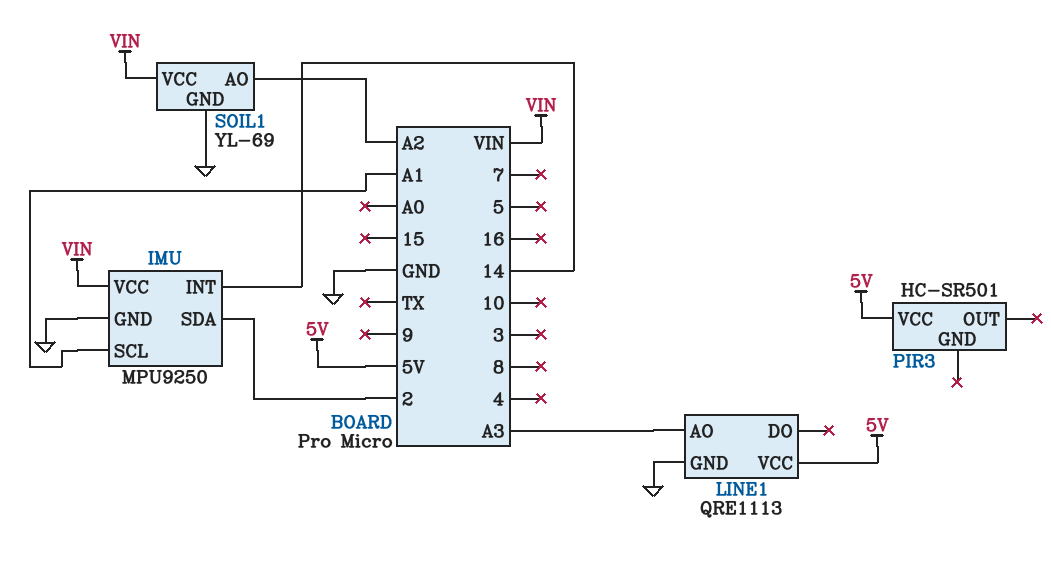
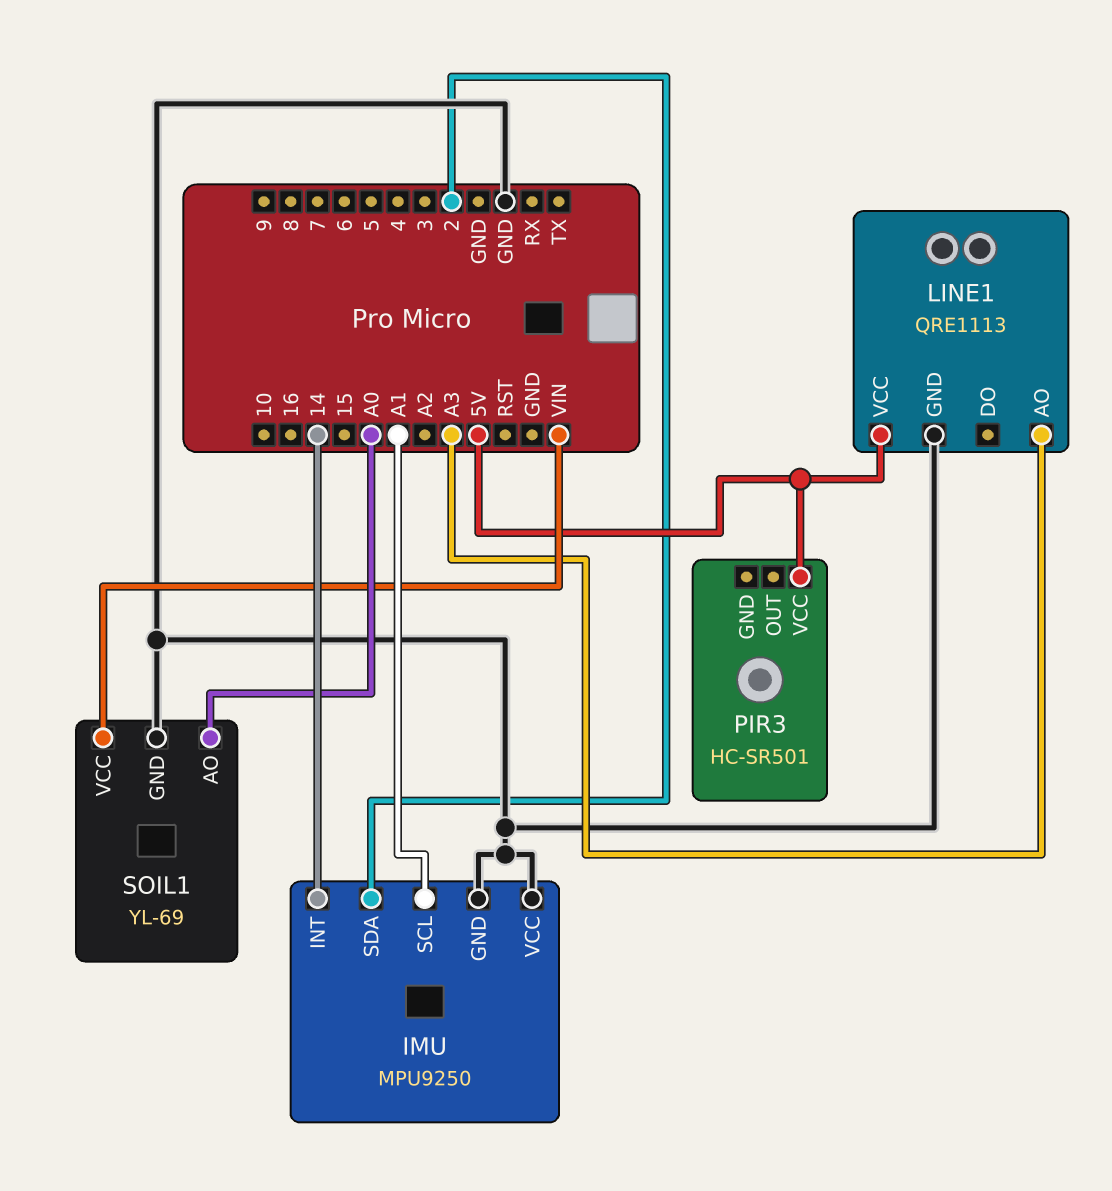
IMU pin VCC: VIN -> GND
SOIL1 pin AO: A2 -> A0

